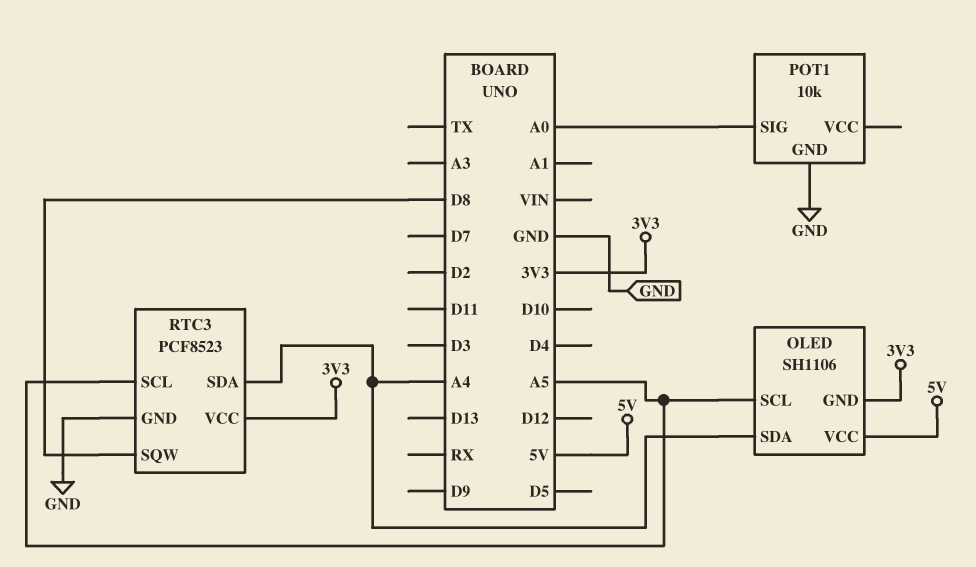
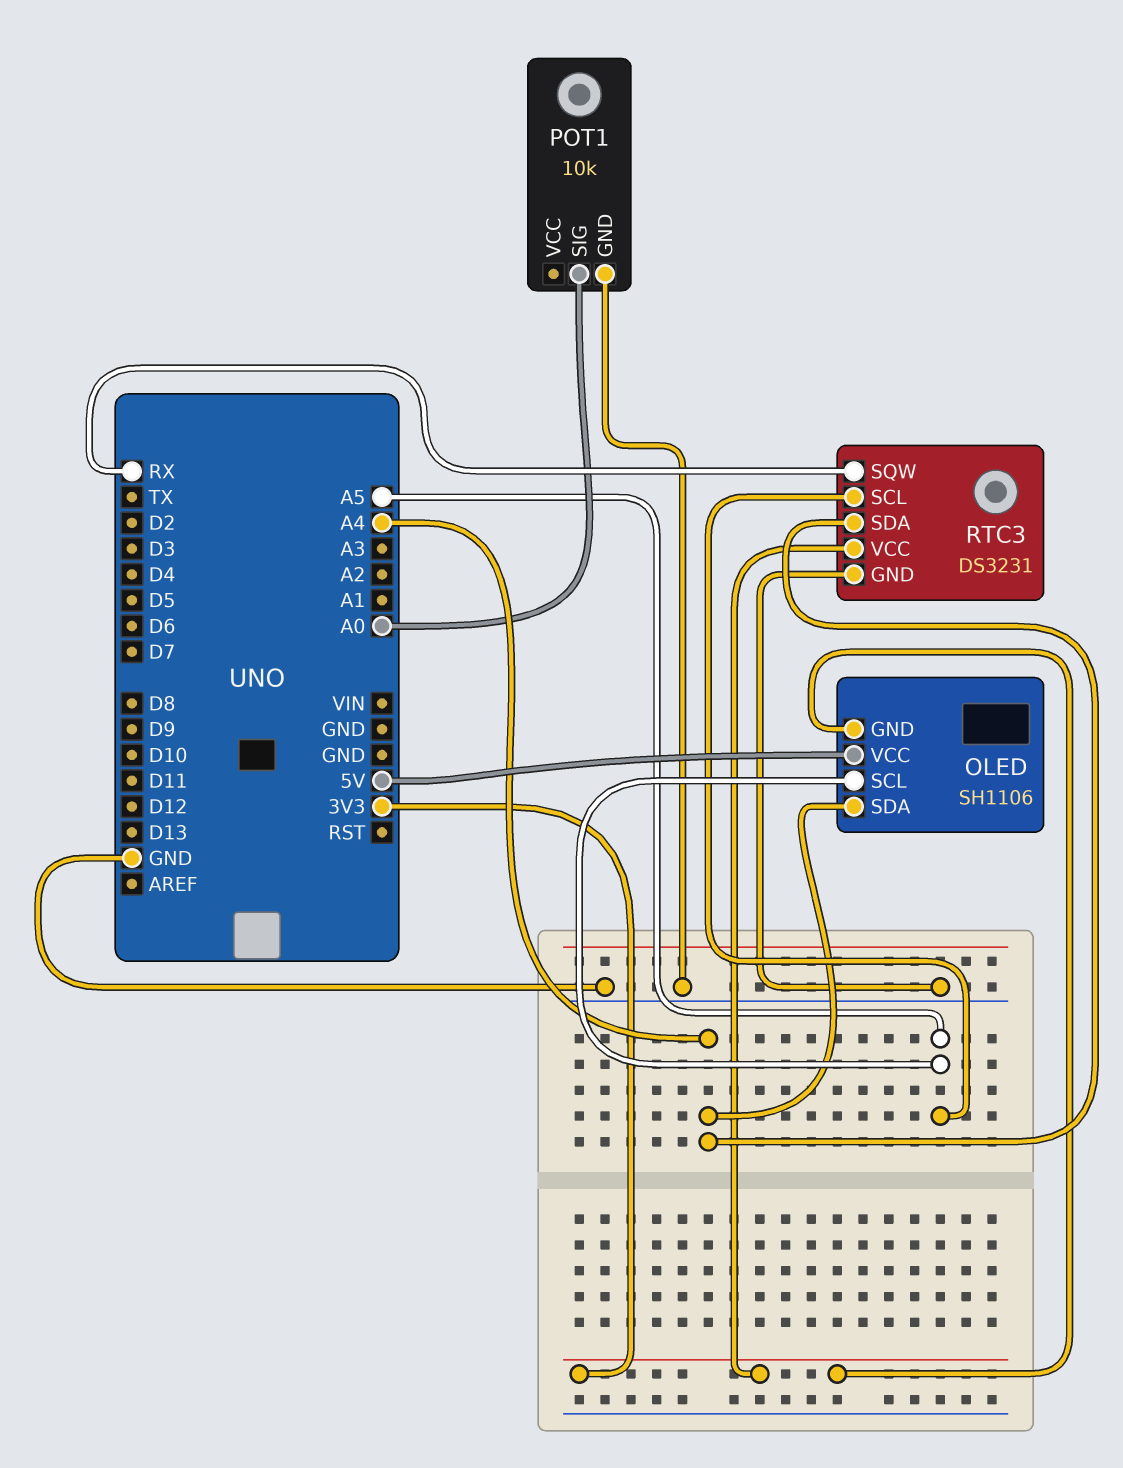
RTC3: PCF8523 -> DS3231
RTC3 pin SQW: D8 -> RX

